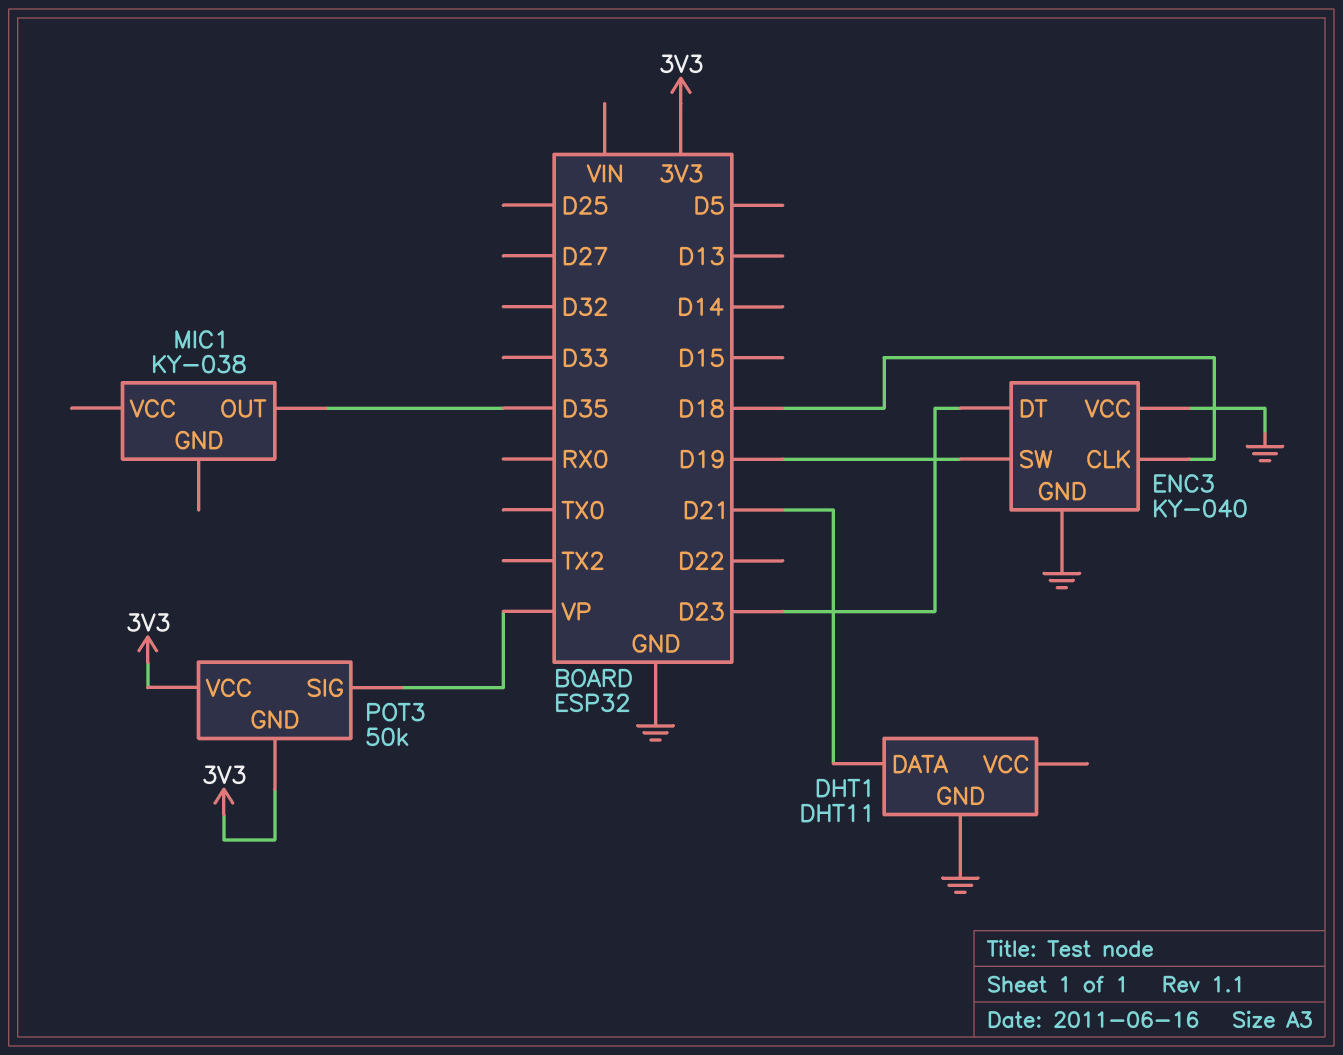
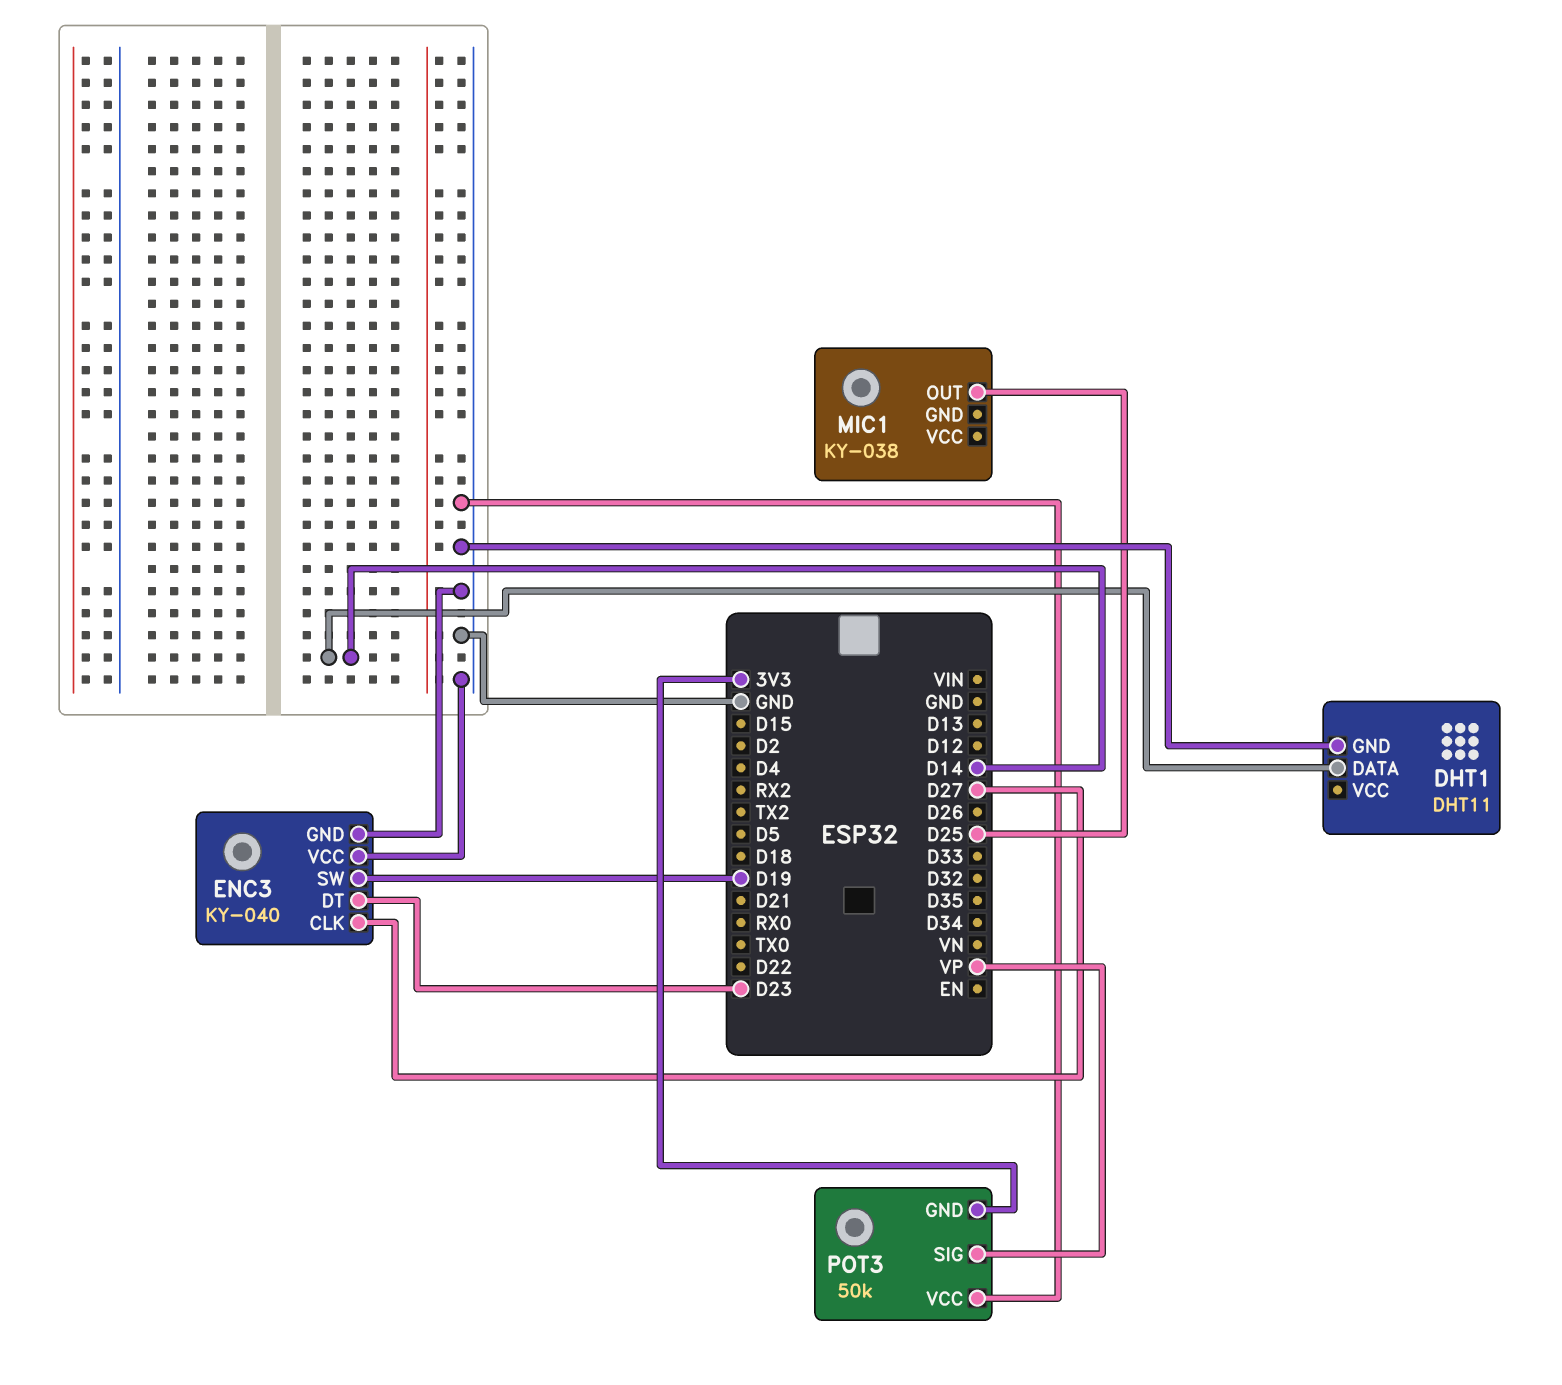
DHT1 pin DATA: D21 -> D14
ENC3 pin CLK: D18 -> D27
MIC1 pin OUT: D35 -> D25
POT3 pin VCC: 3V3 -> GND

